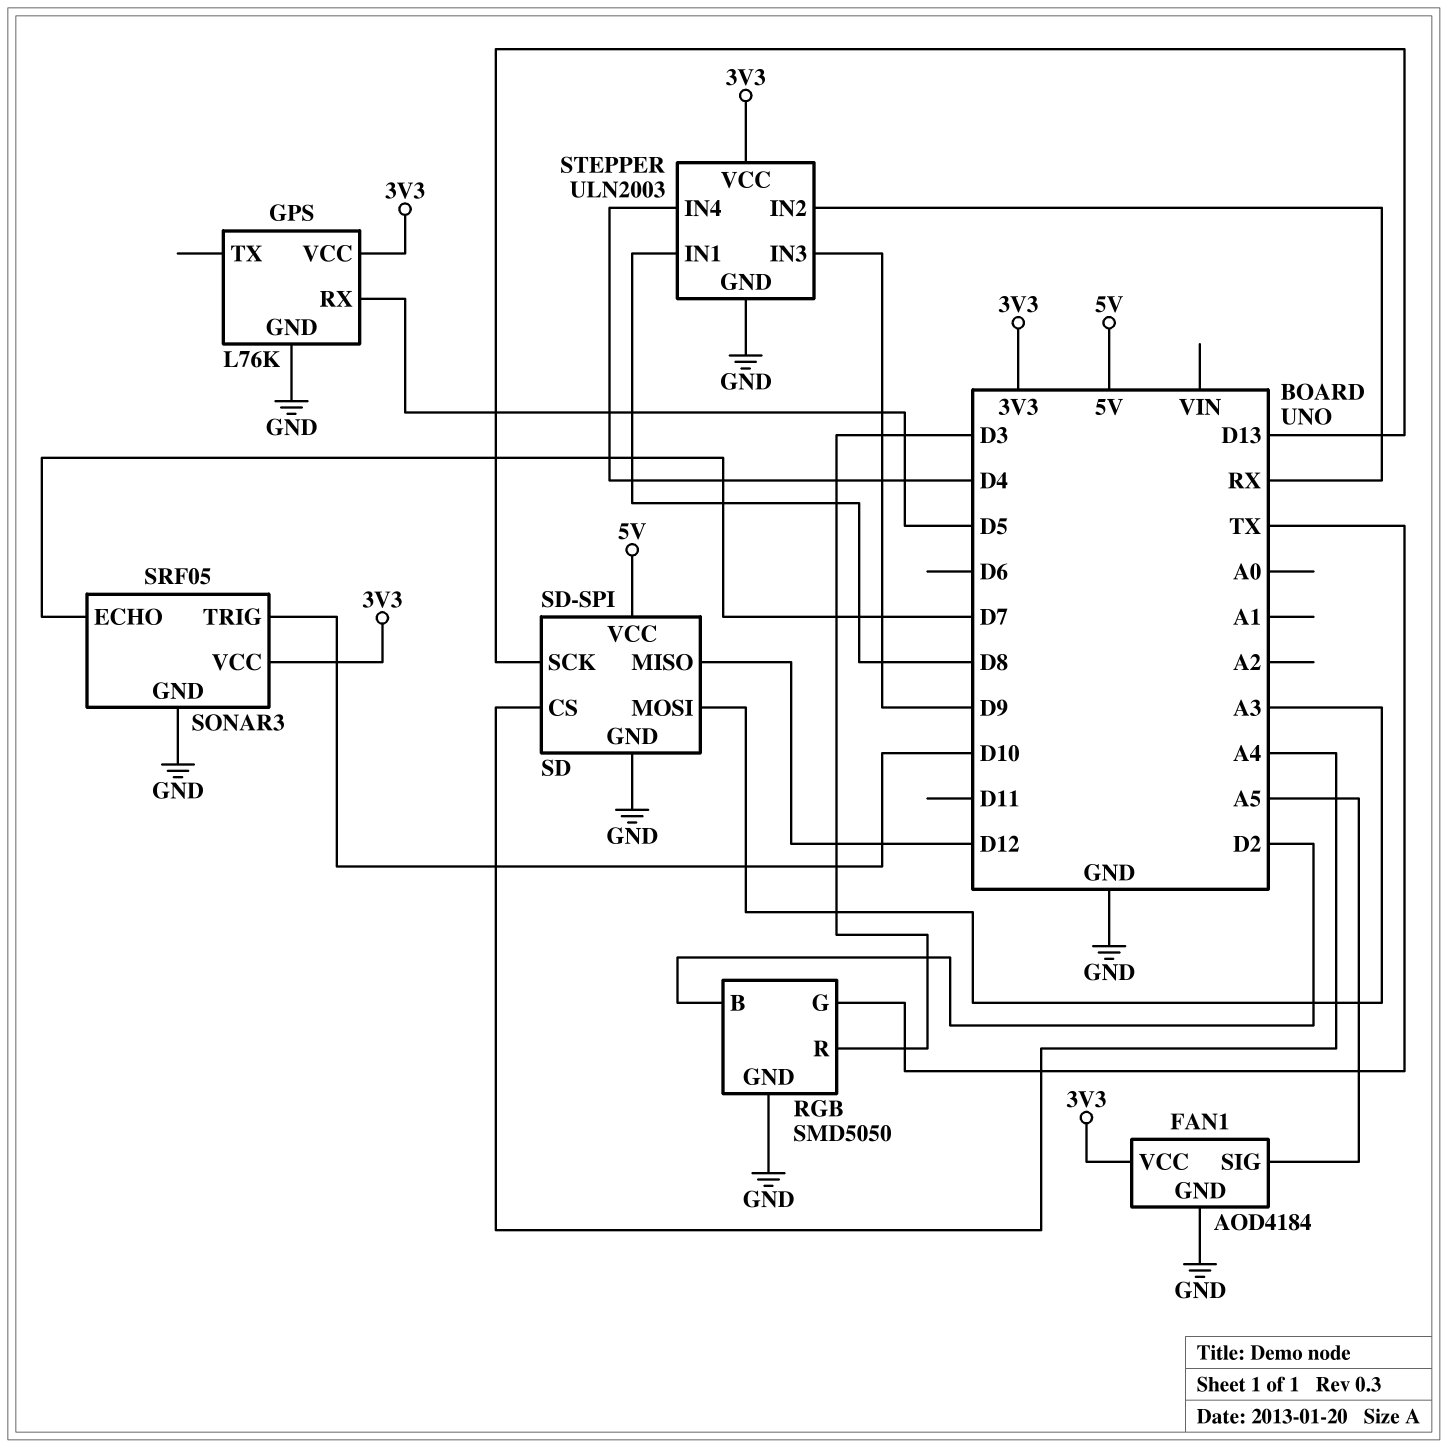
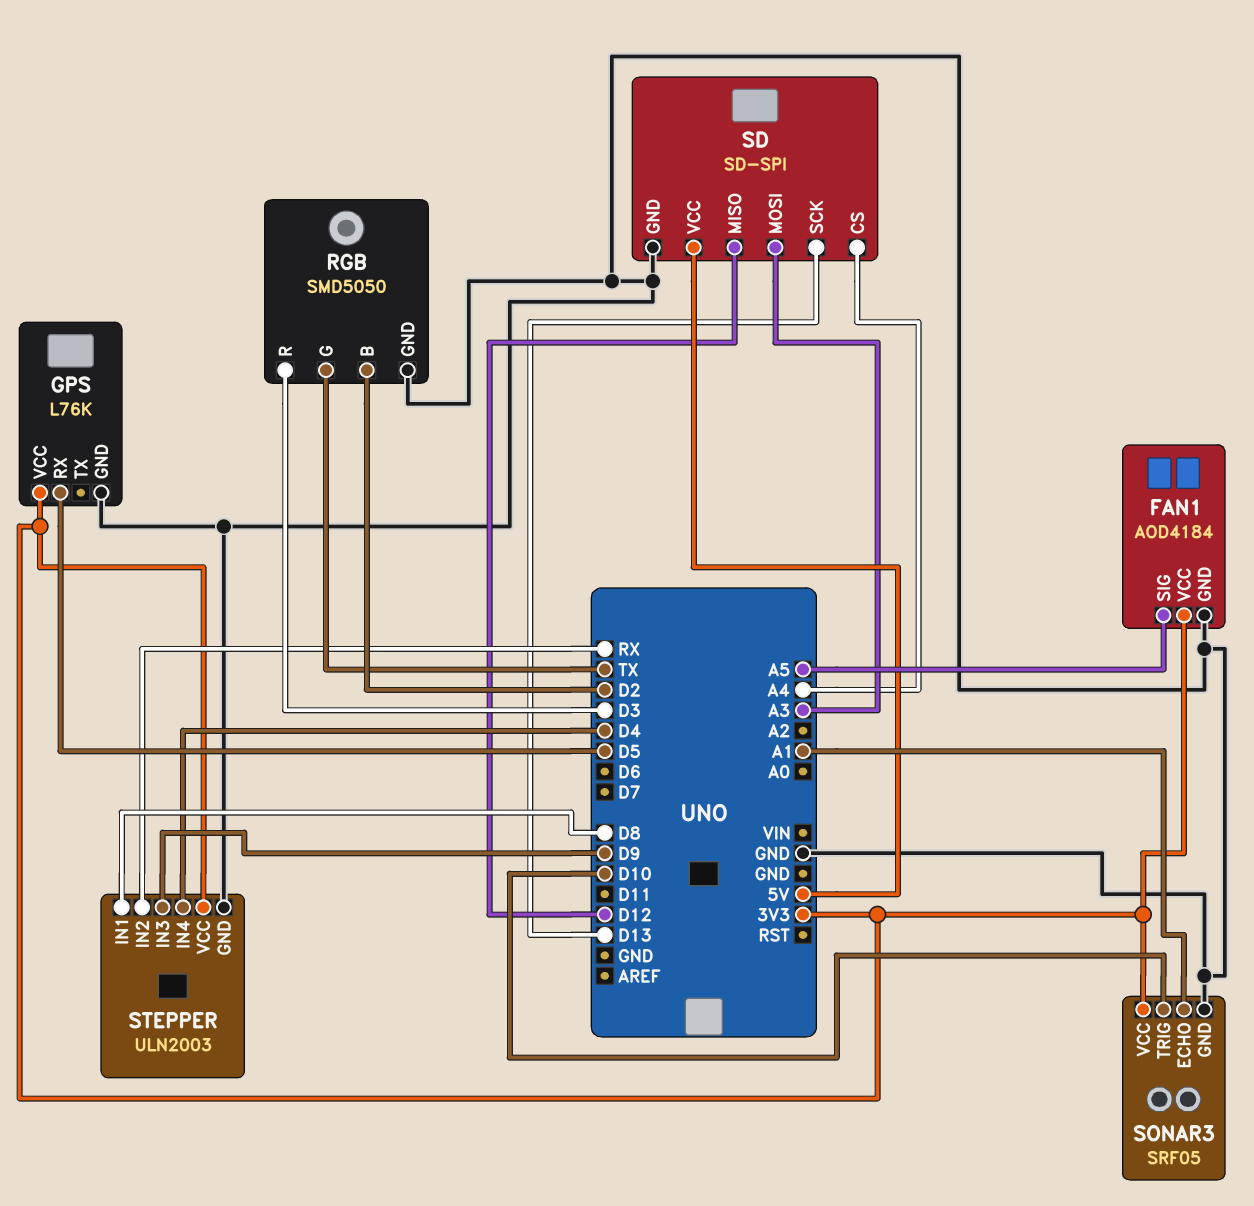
SONAR3 pin ECHO: D7 -> A1

